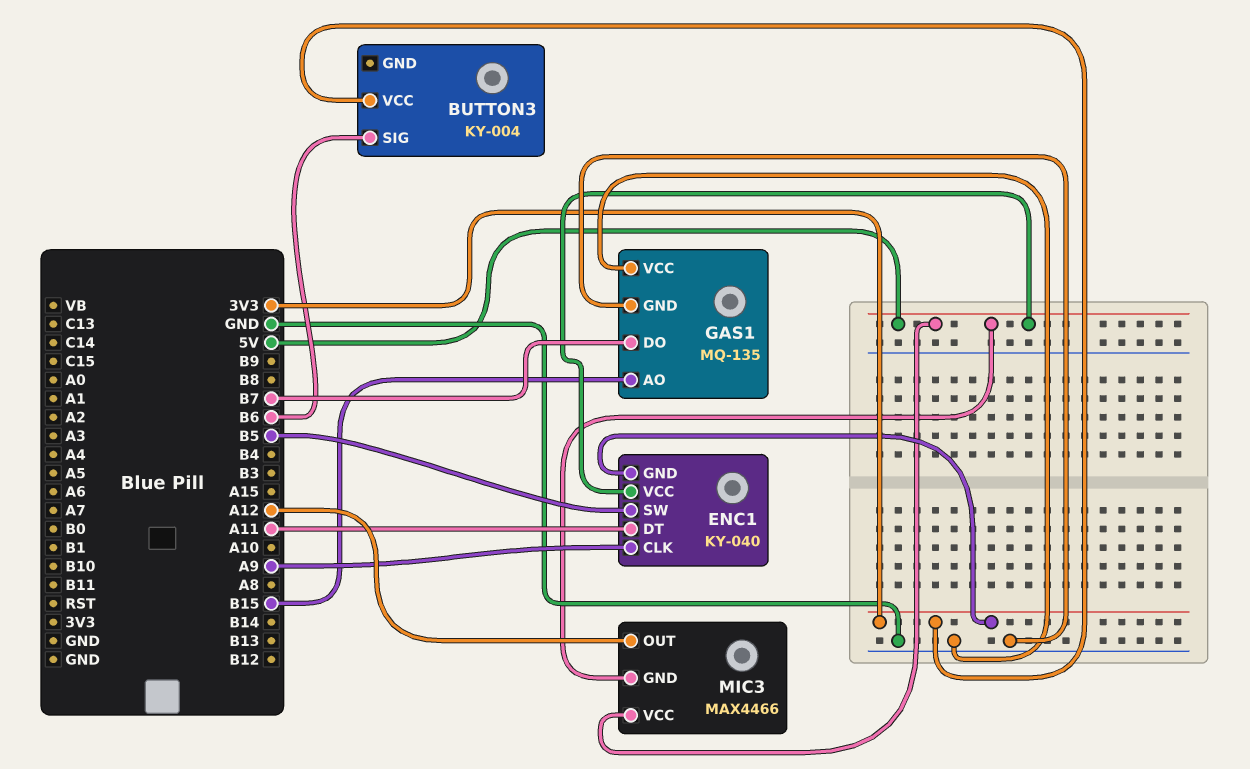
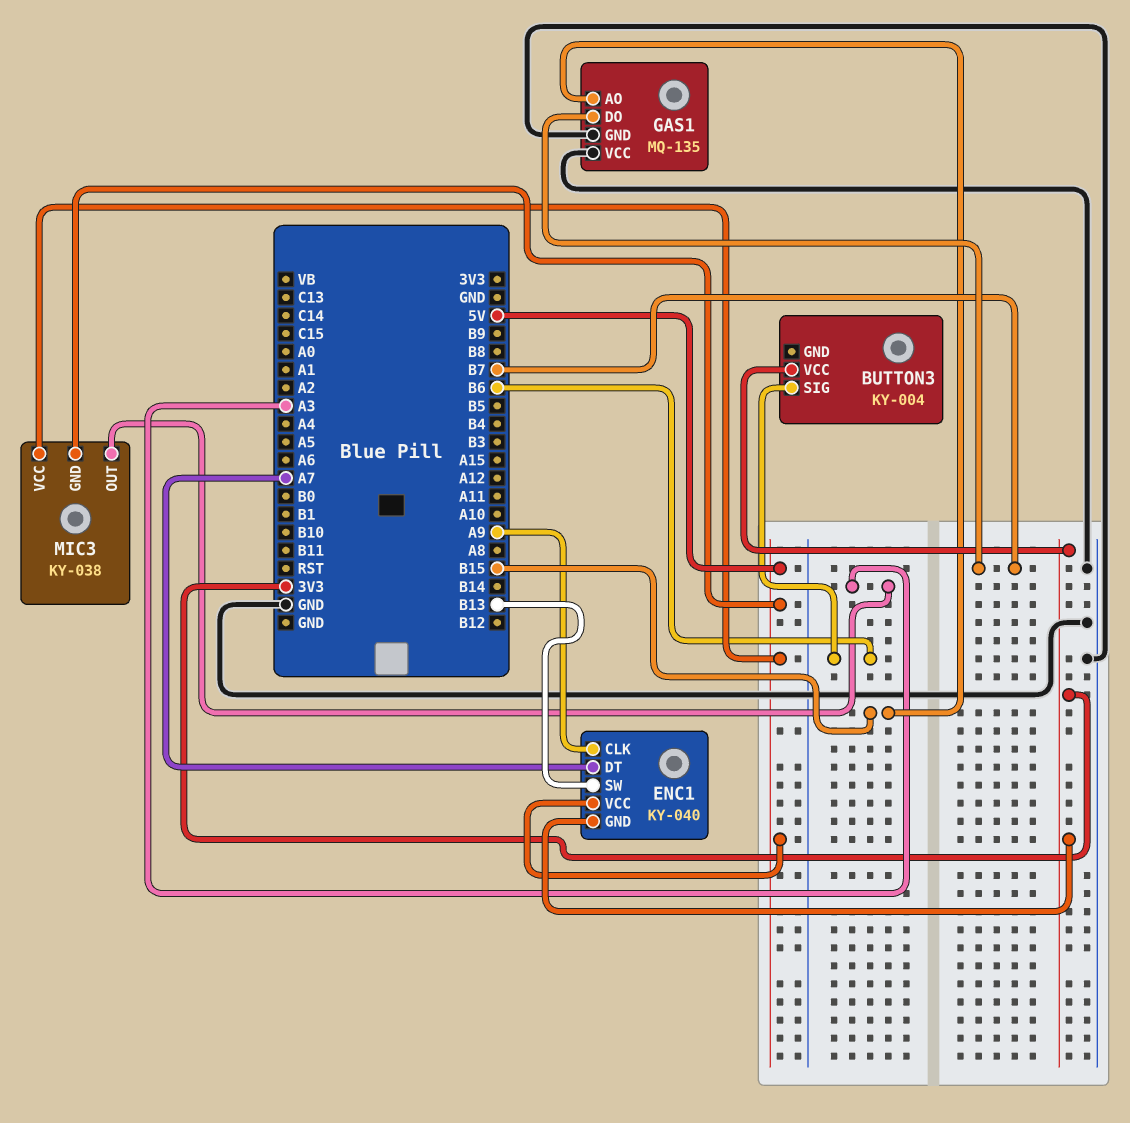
ENC1 pin DT: A11 -> A7
ENC1 pin SW: B5 -> B13
MIC3: MAX4466 -> KY-038
MIC3 pin OUT: A12 -> A3

